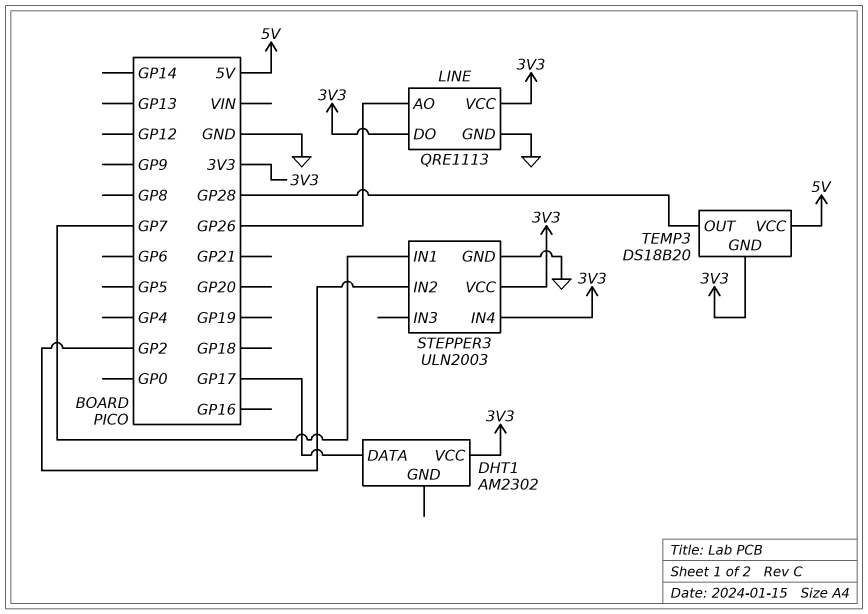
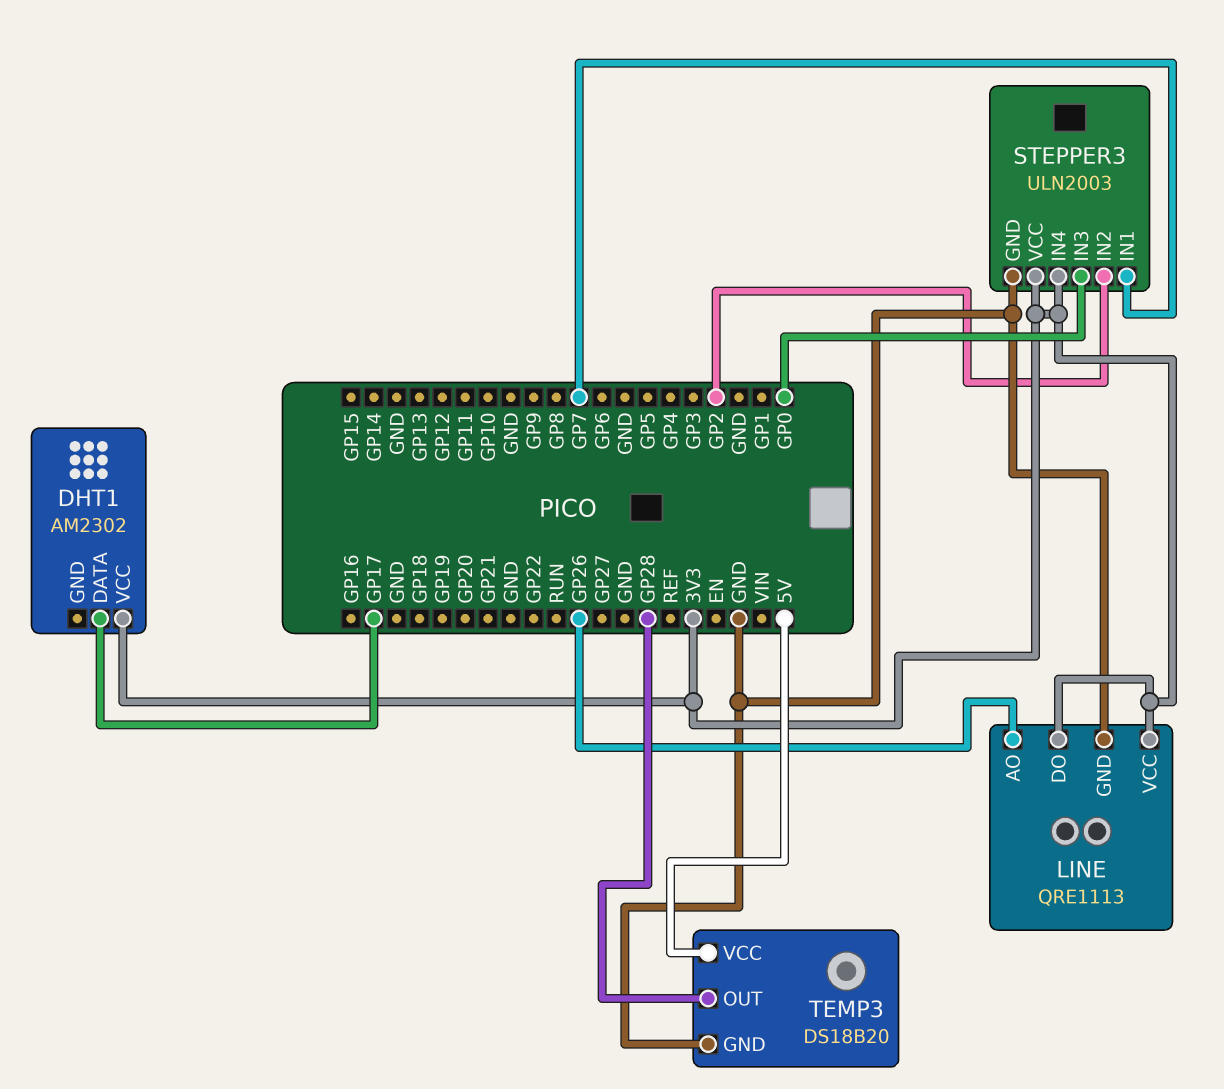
STEPPER3 pin IN3: none -> GP0
TEMP3 pin GND: 3V3 -> GND

